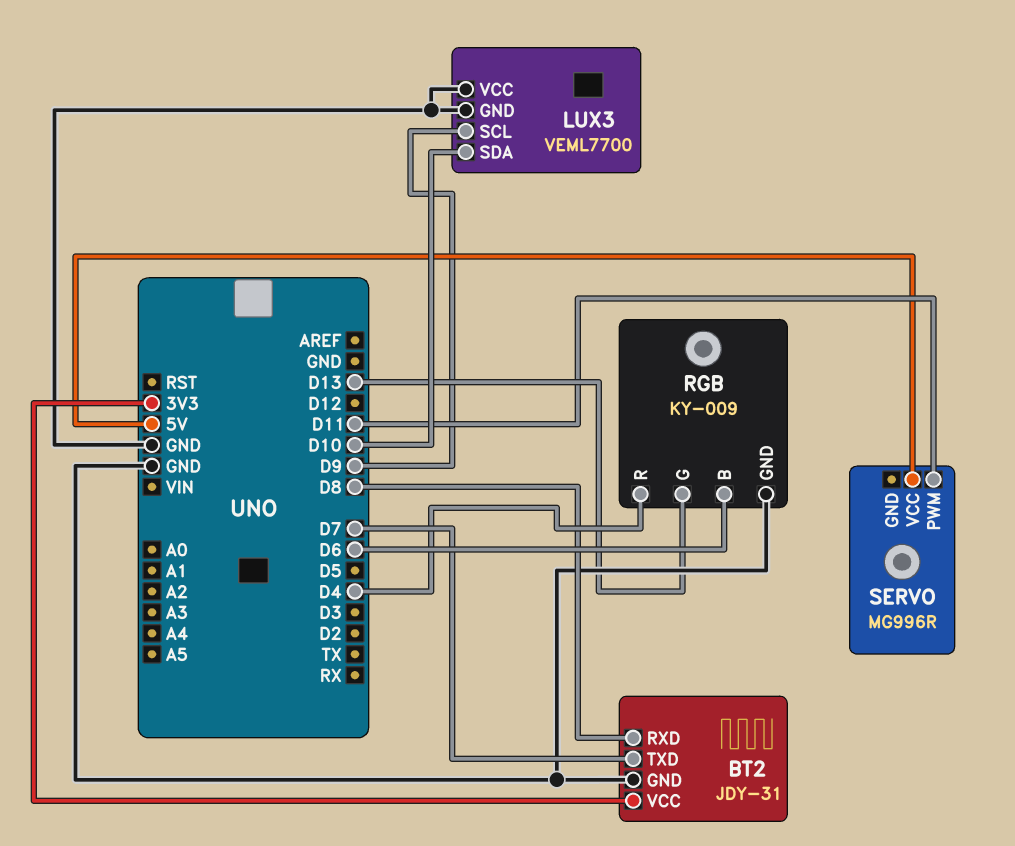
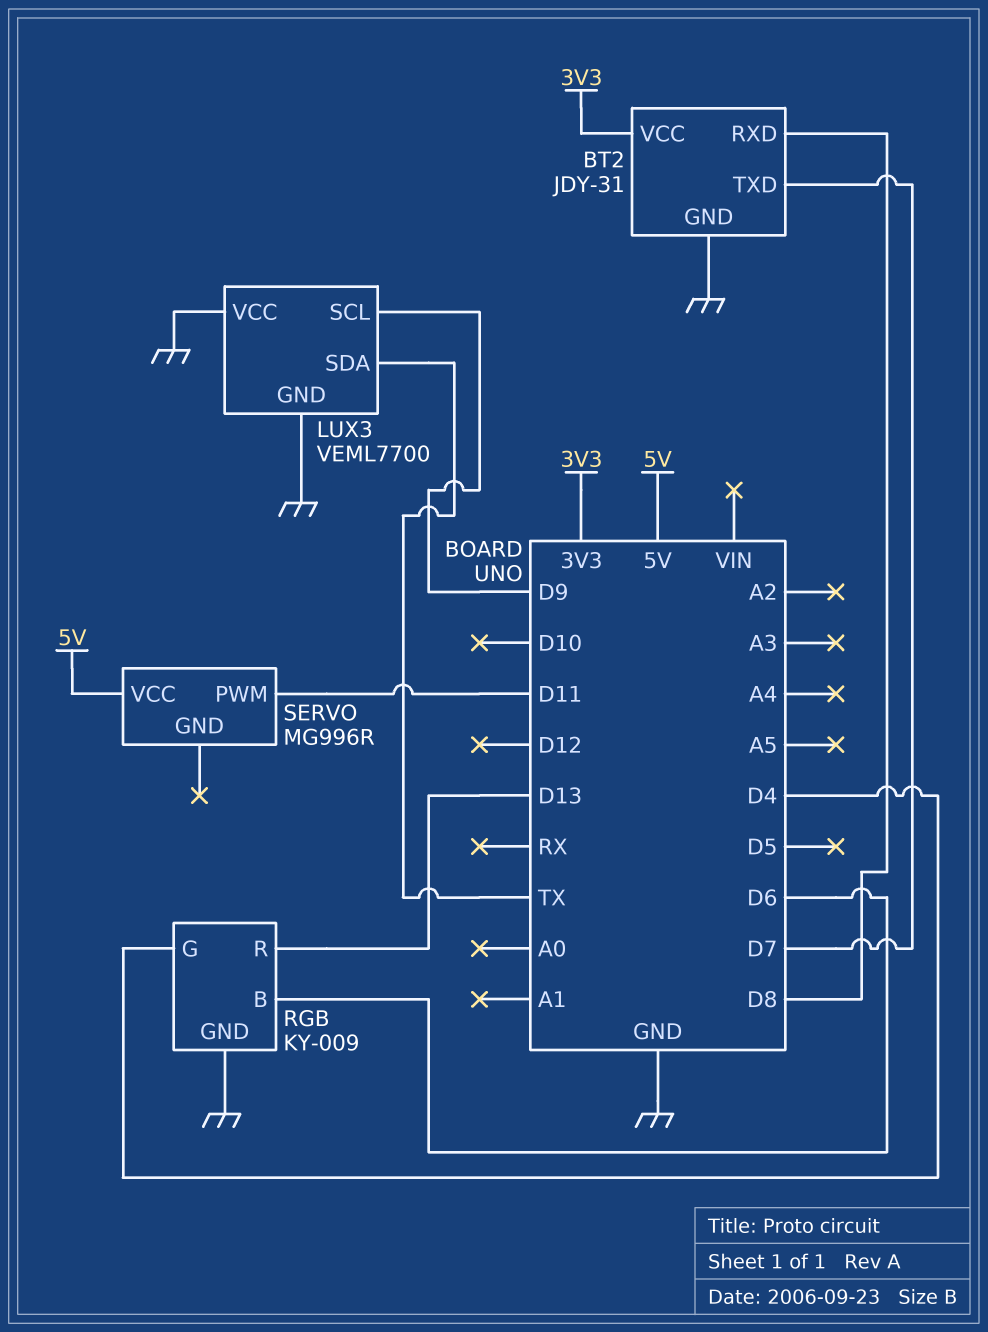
LUX3 pin SDA: D10 -> TX
RGB pin G: D13 -> D4
RGB pin R: D4 -> D13

